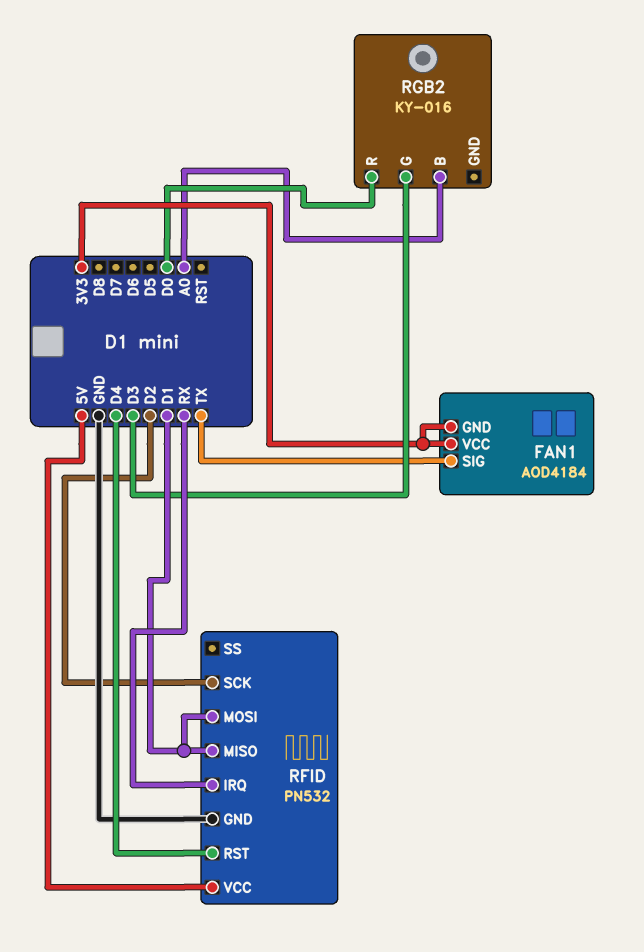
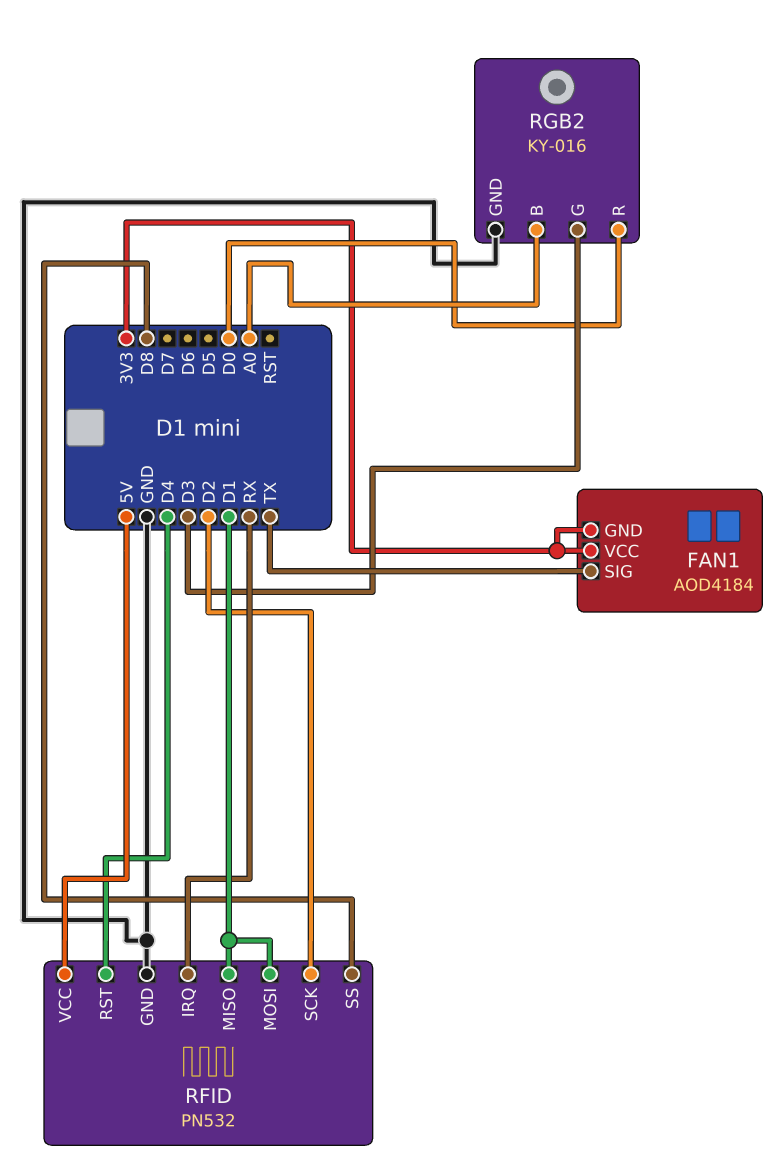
RFID pin SS: none -> D8
RGB2 pin GND: none -> GND

